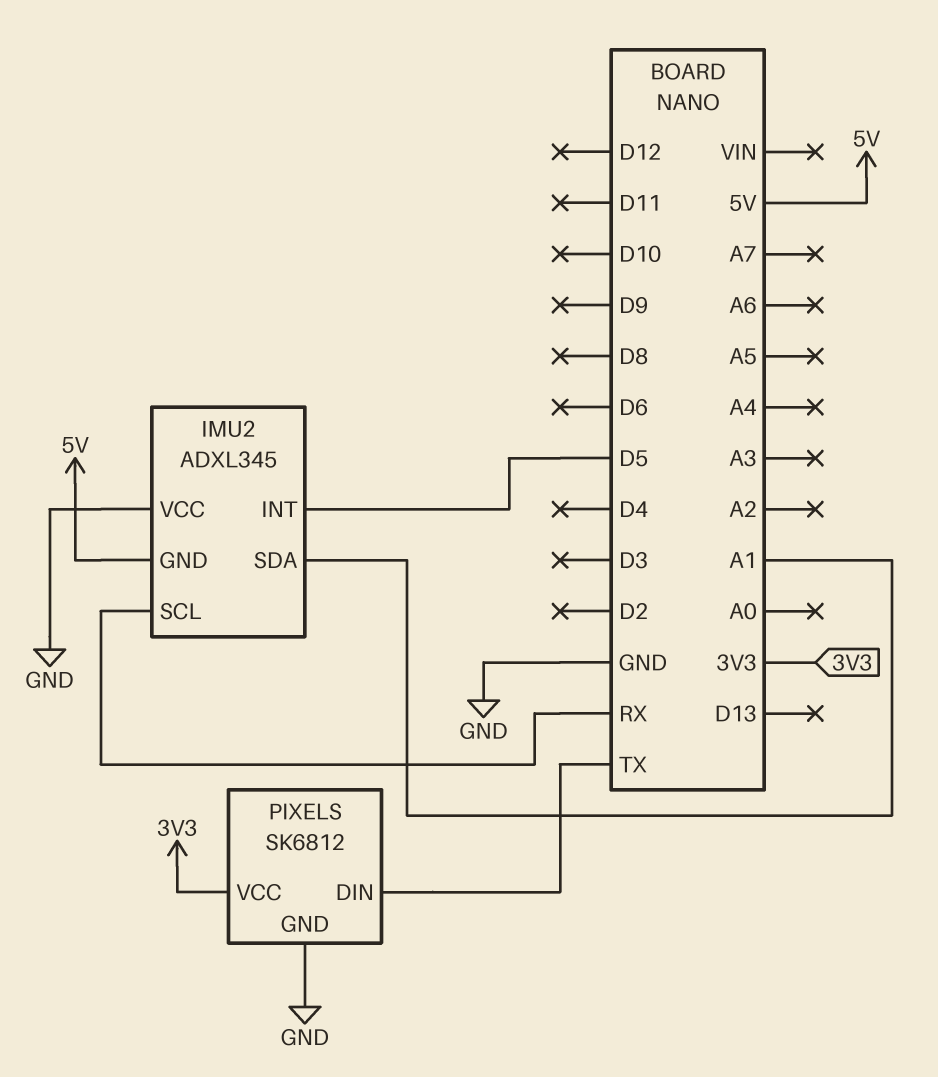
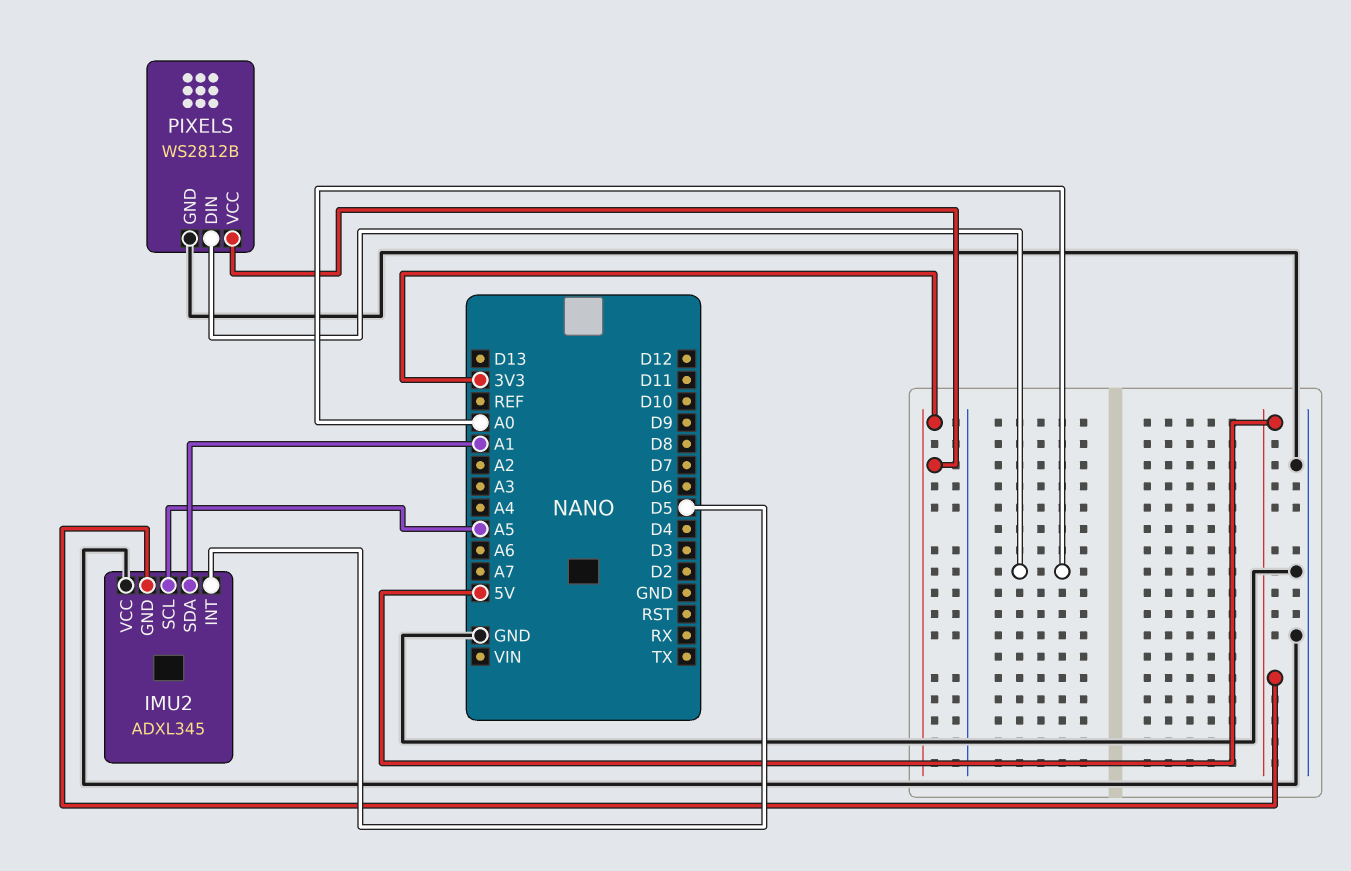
IMU2 pin SCL: RX -> A5
PIXELS: SK6812 -> WS2812B
PIXELS pin DIN: TX -> A0

